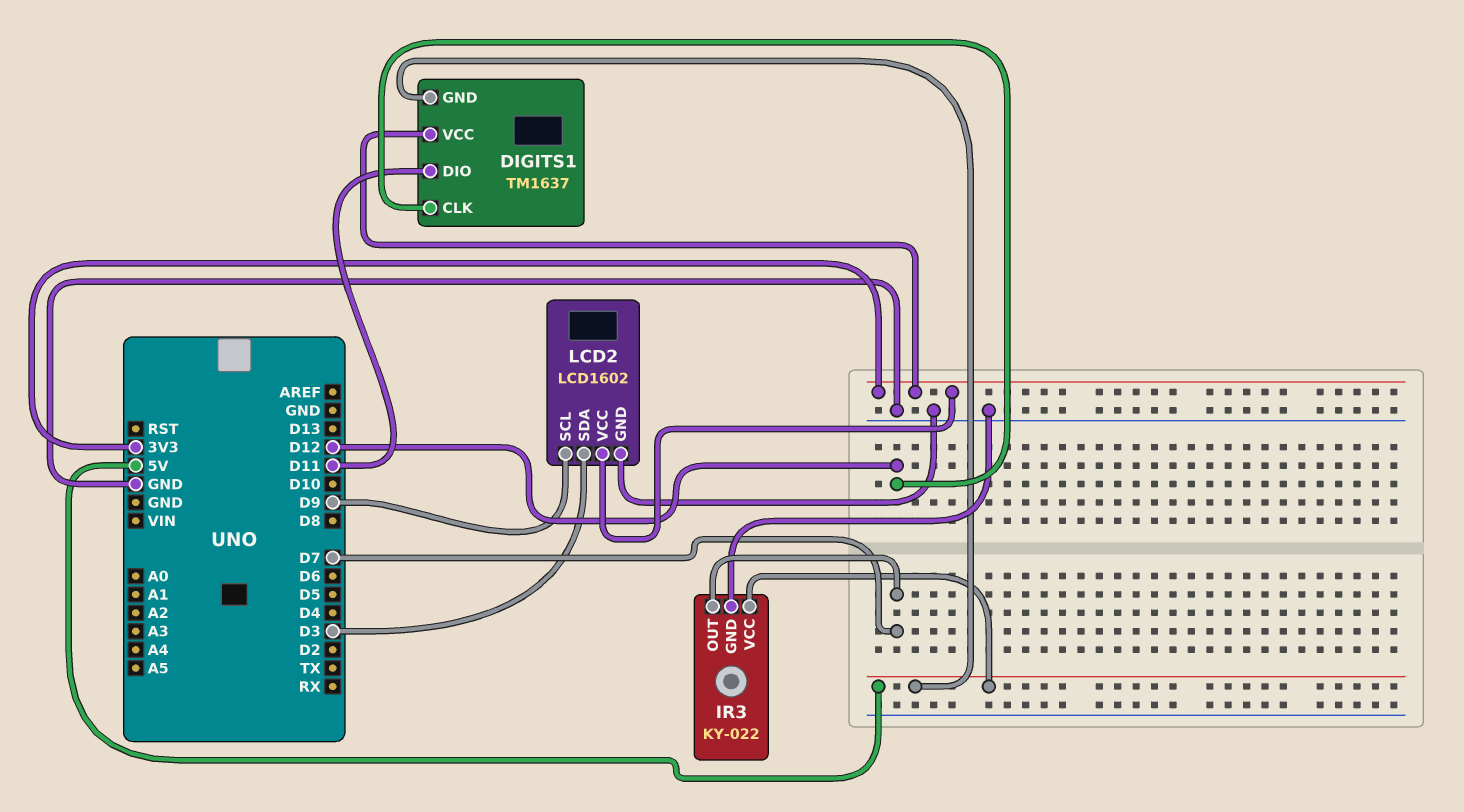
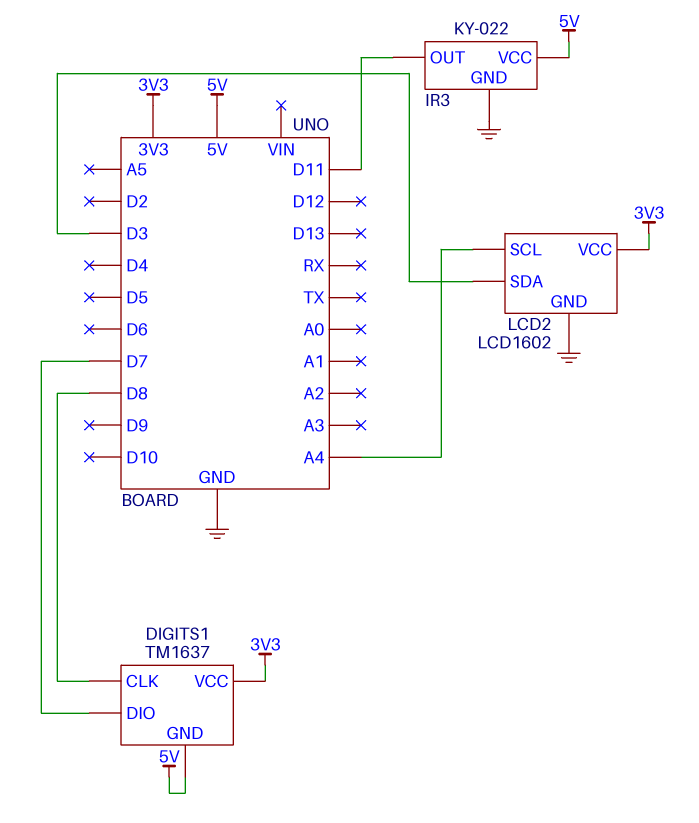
DIGITS1 pin CLK: D12 -> D8
DIGITS1 pin DIO: D11 -> D7
IR3 pin OUT: D7 -> D11
LCD2 pin SCL: D9 -> A4

